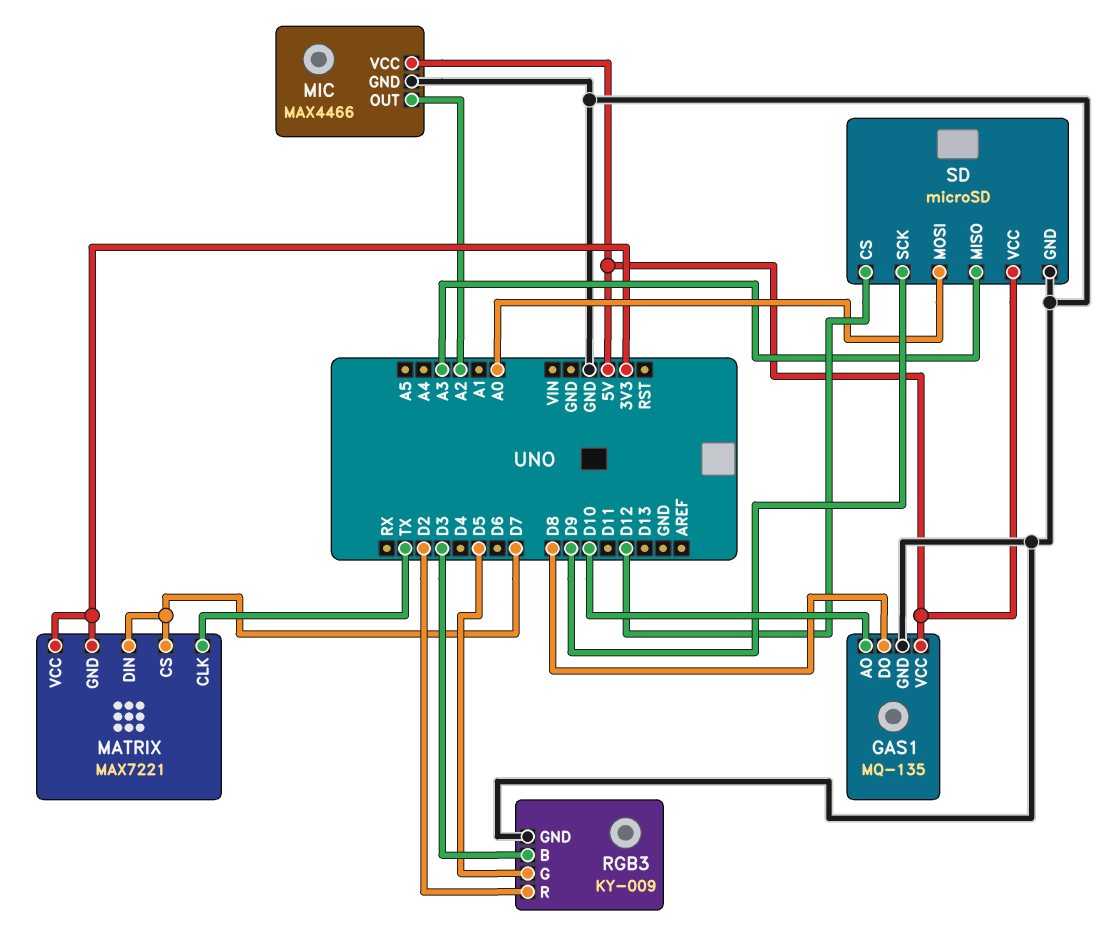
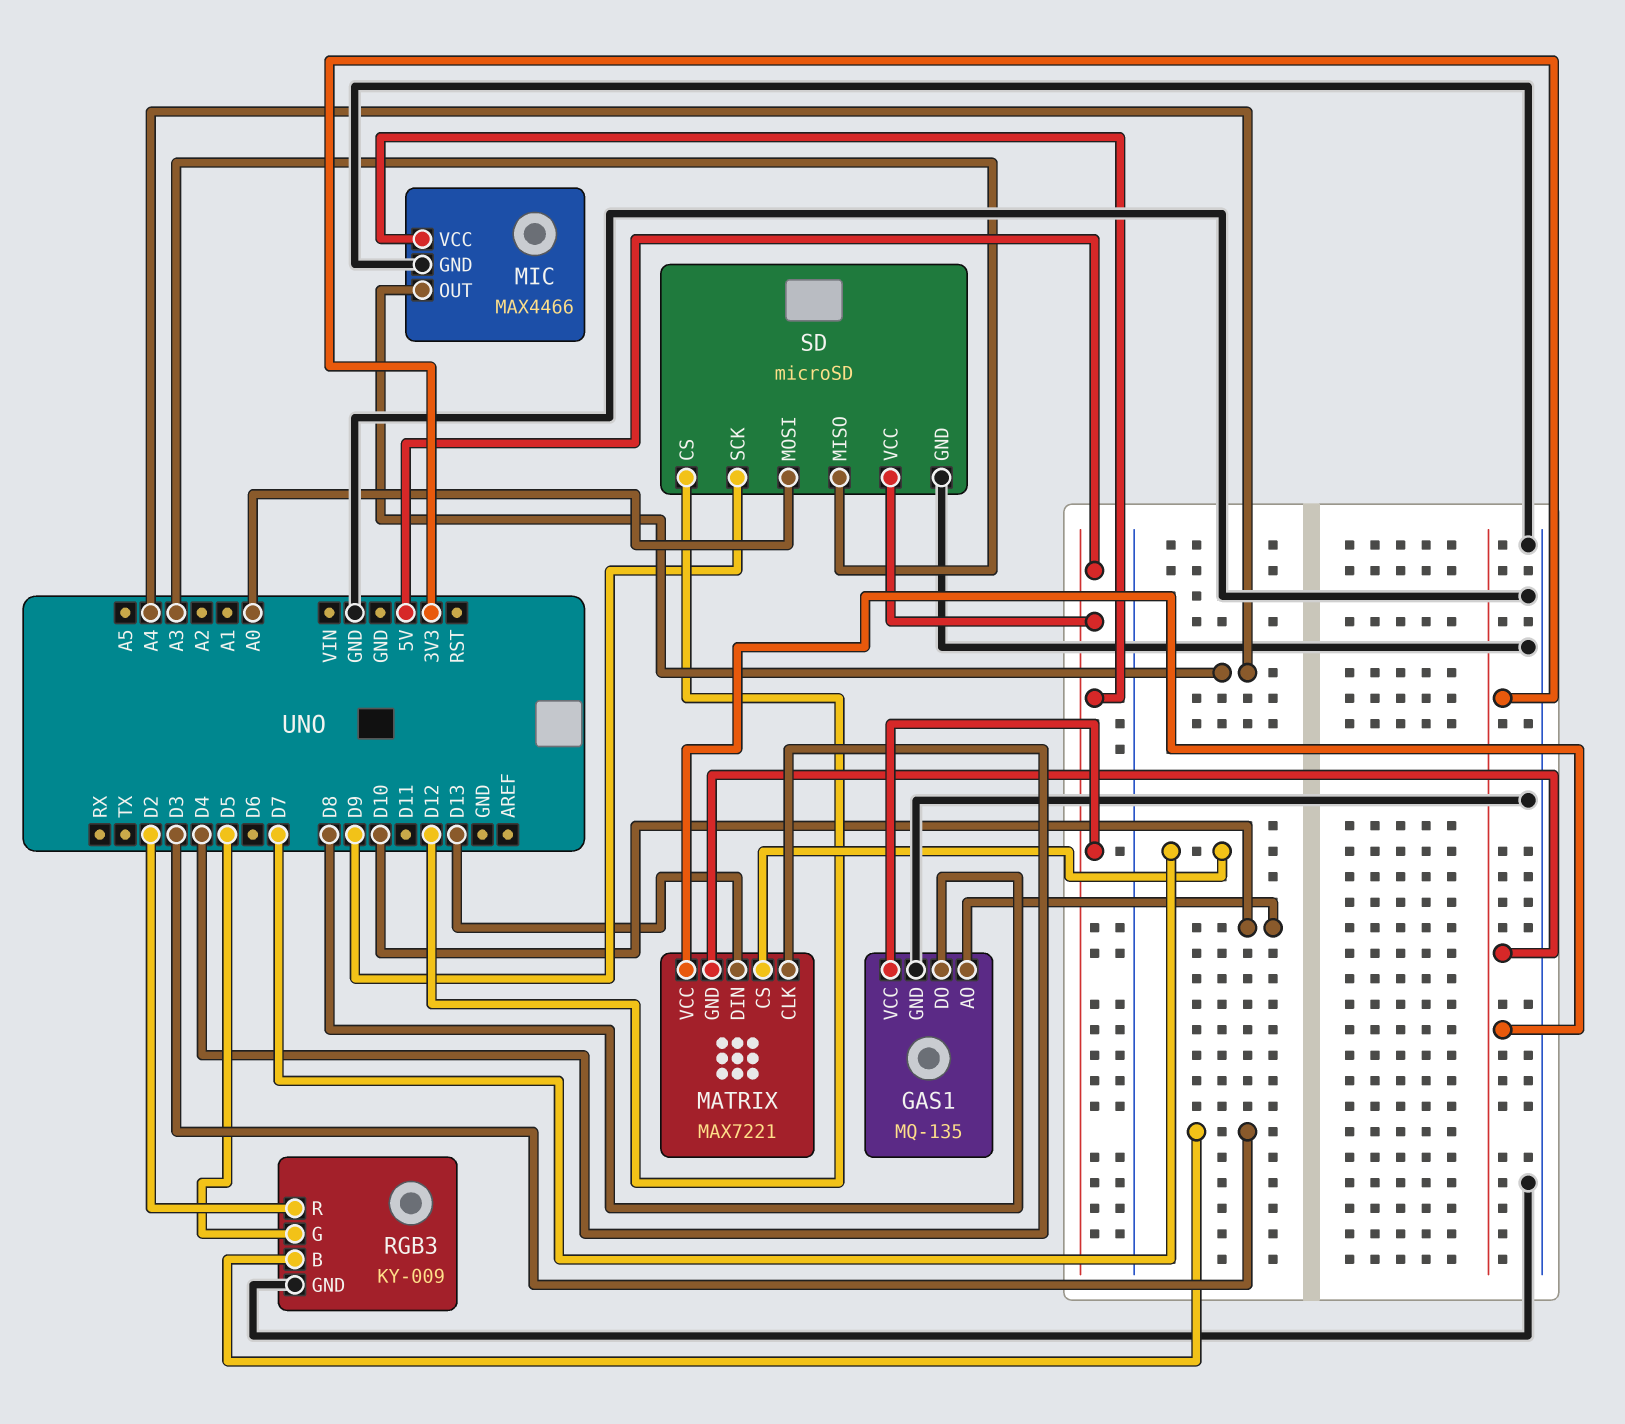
MATRIX pin CLK: TX -> D4
MATRIX pin DIN: D7 -> D13
MIC pin OUT: A2 -> A4

